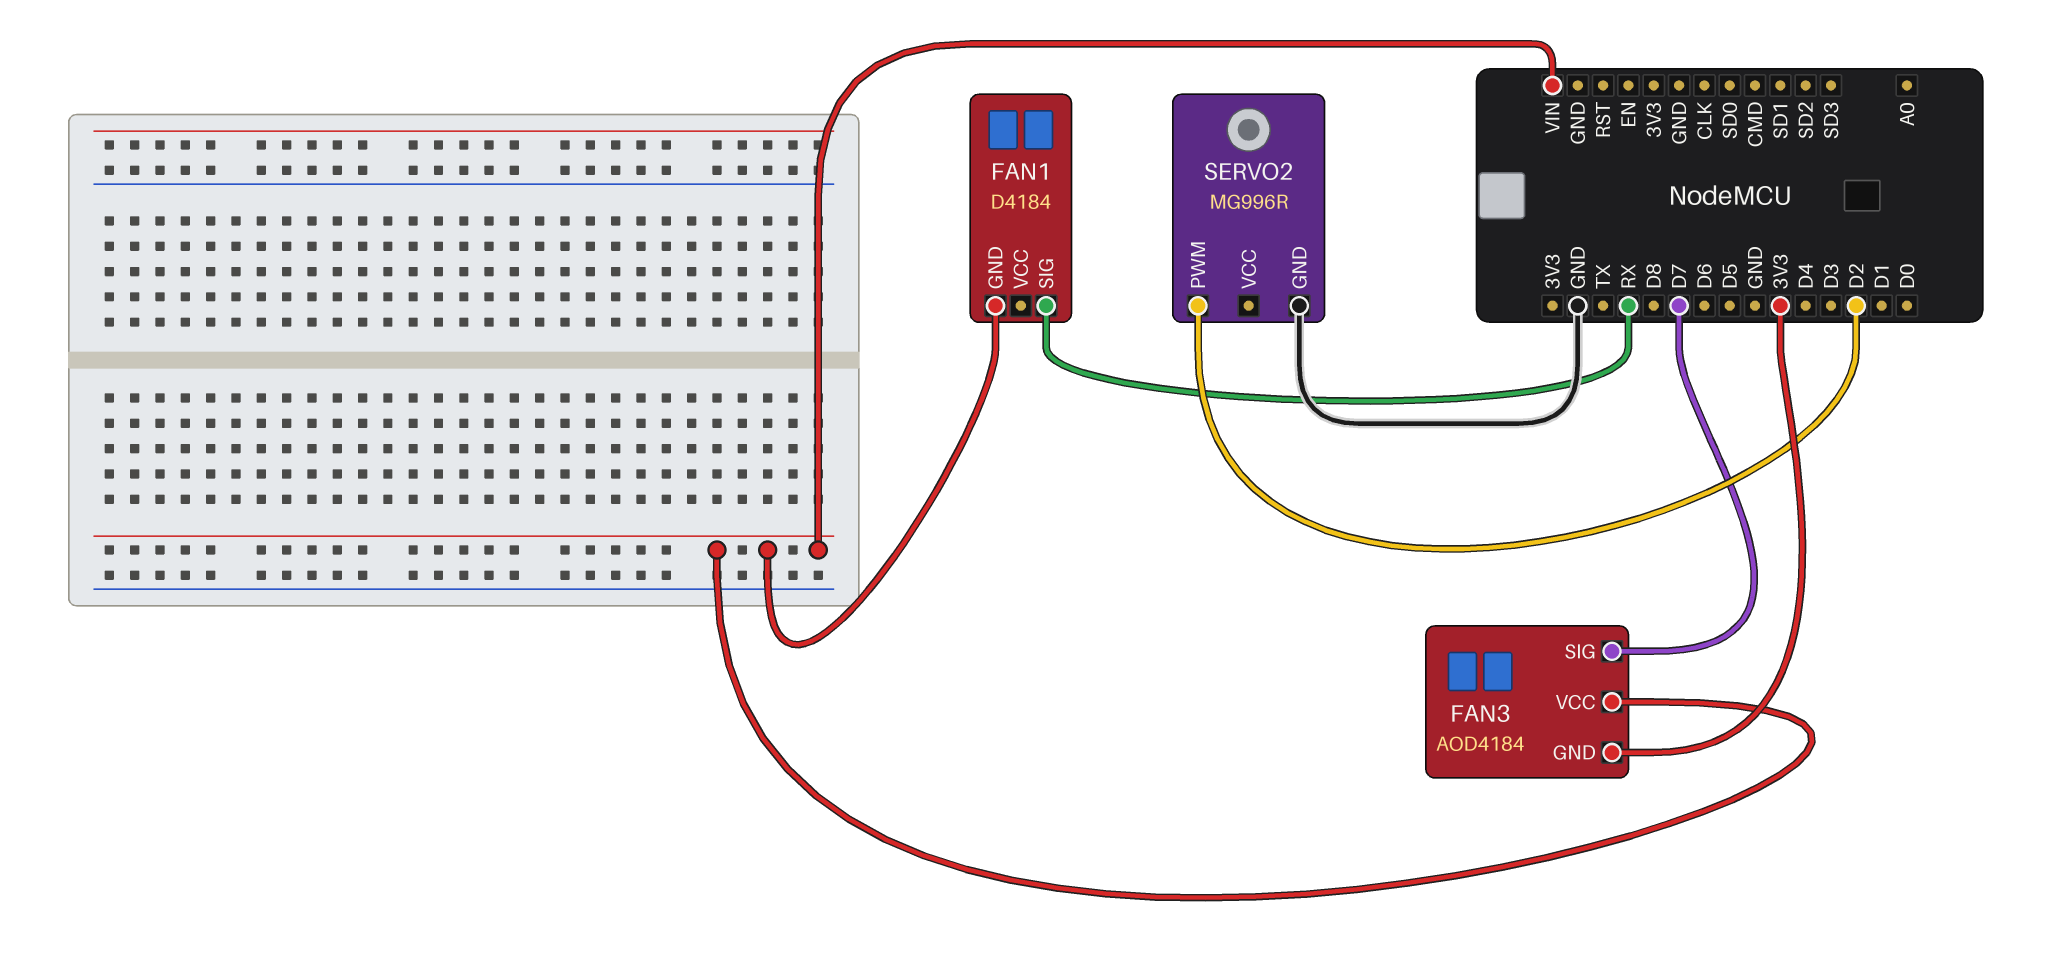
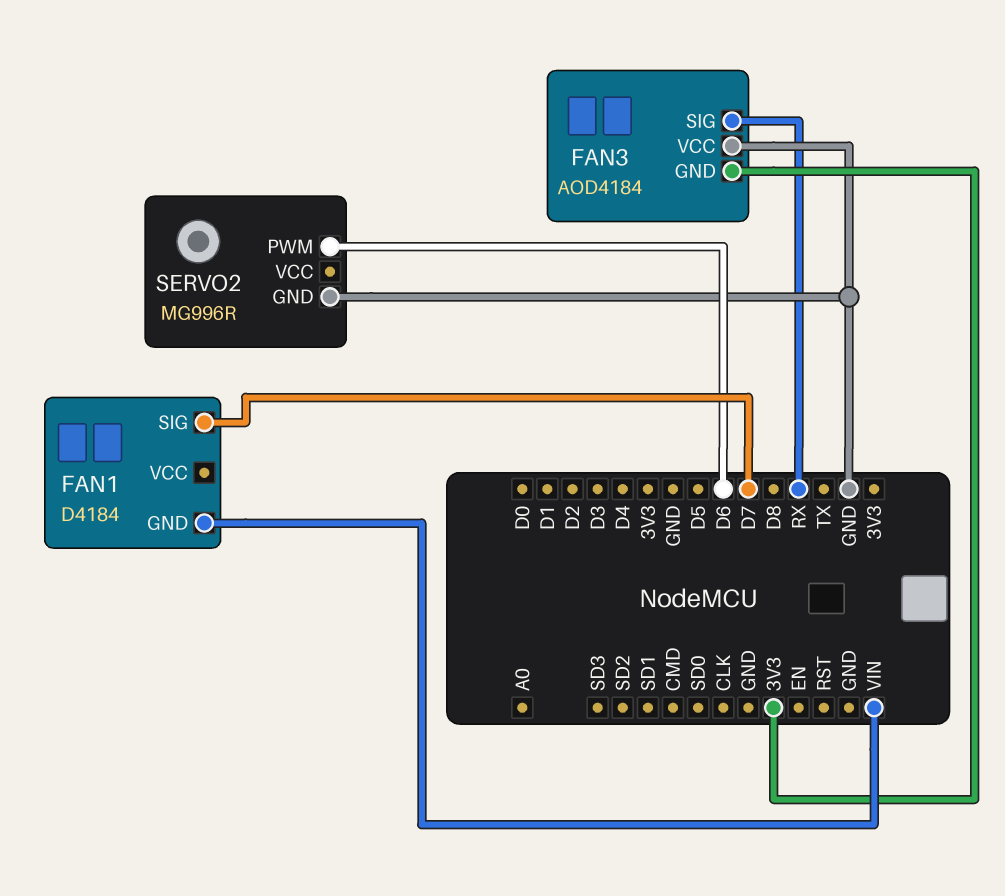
FAN1 pin SIG: RX -> D7
FAN3 pin SIG: D7 -> RX
FAN3 pin VCC: VIN -> GND
SERVO2 pin PWM: D2 -> D6

